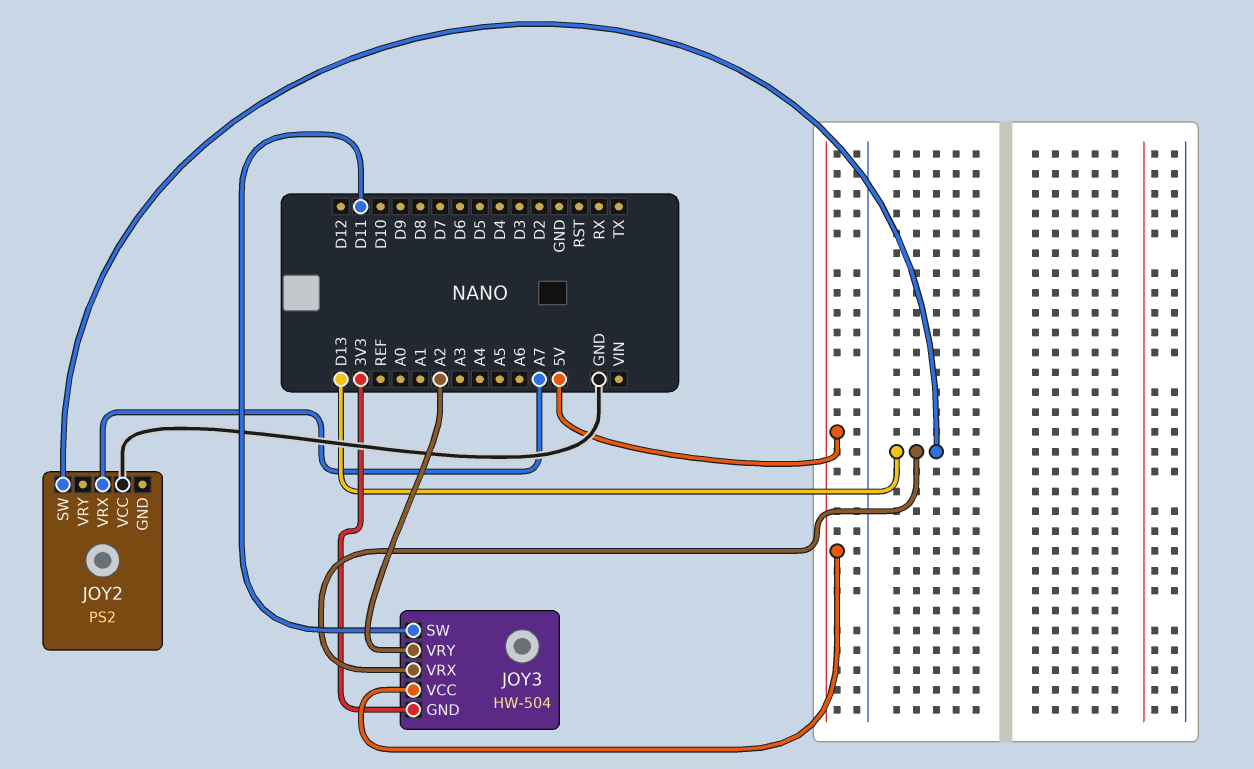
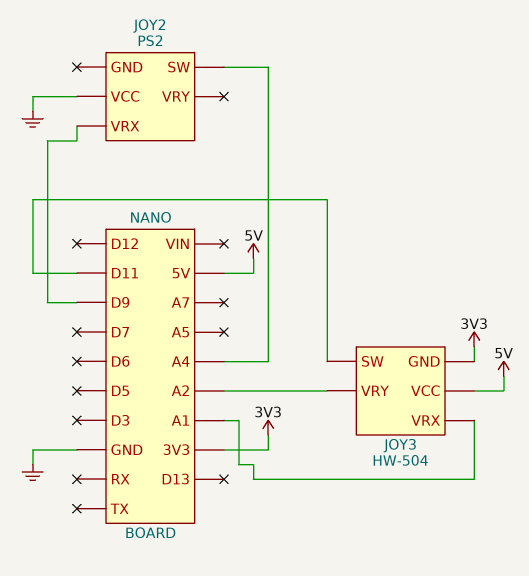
JOY2 pin SW: D13 -> A4
JOY2 pin VRX: A7 -> D9
JOY3 pin VRX: D13 -> A1

